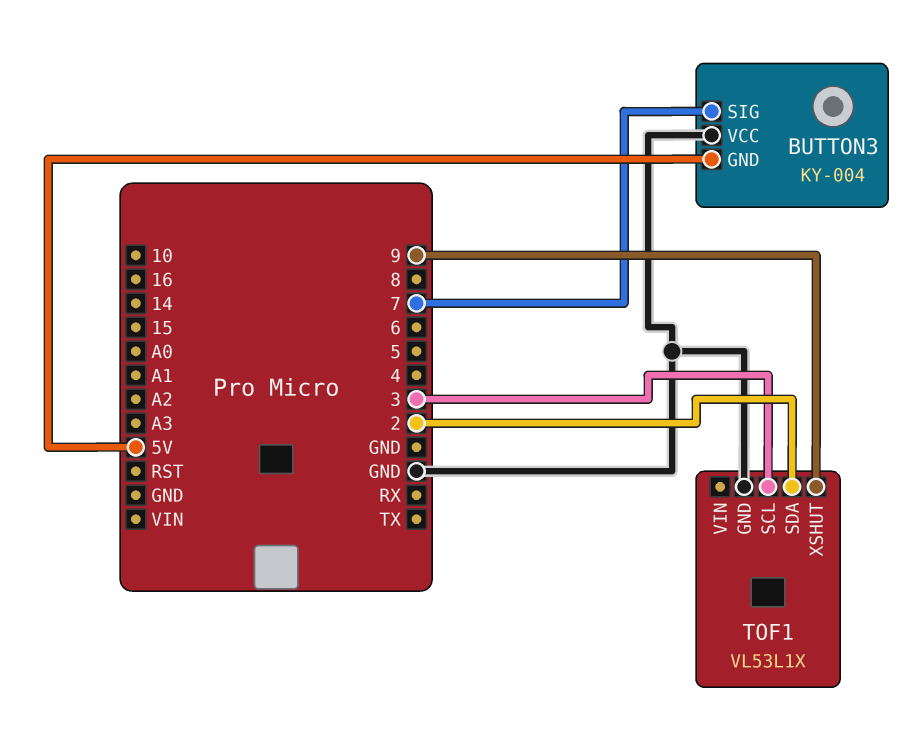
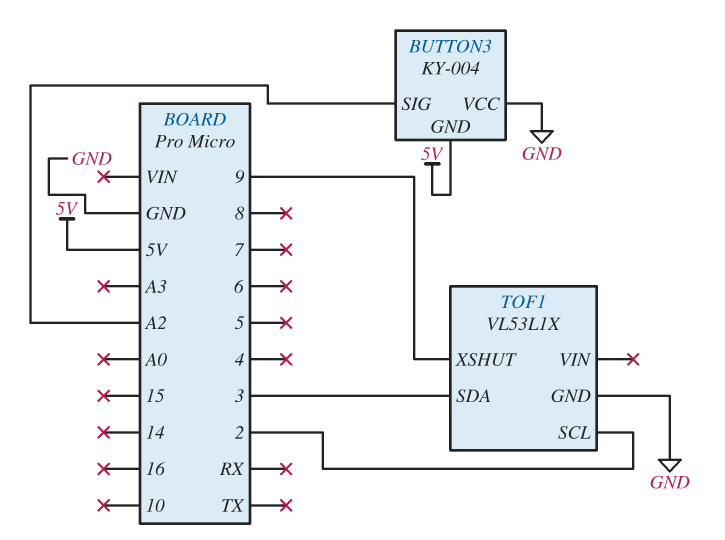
BUTTON3 pin SIG: 7 -> A2
TOF1 pin SCL: 3 -> 2
TOF1 pin SDA: 2 -> 3

